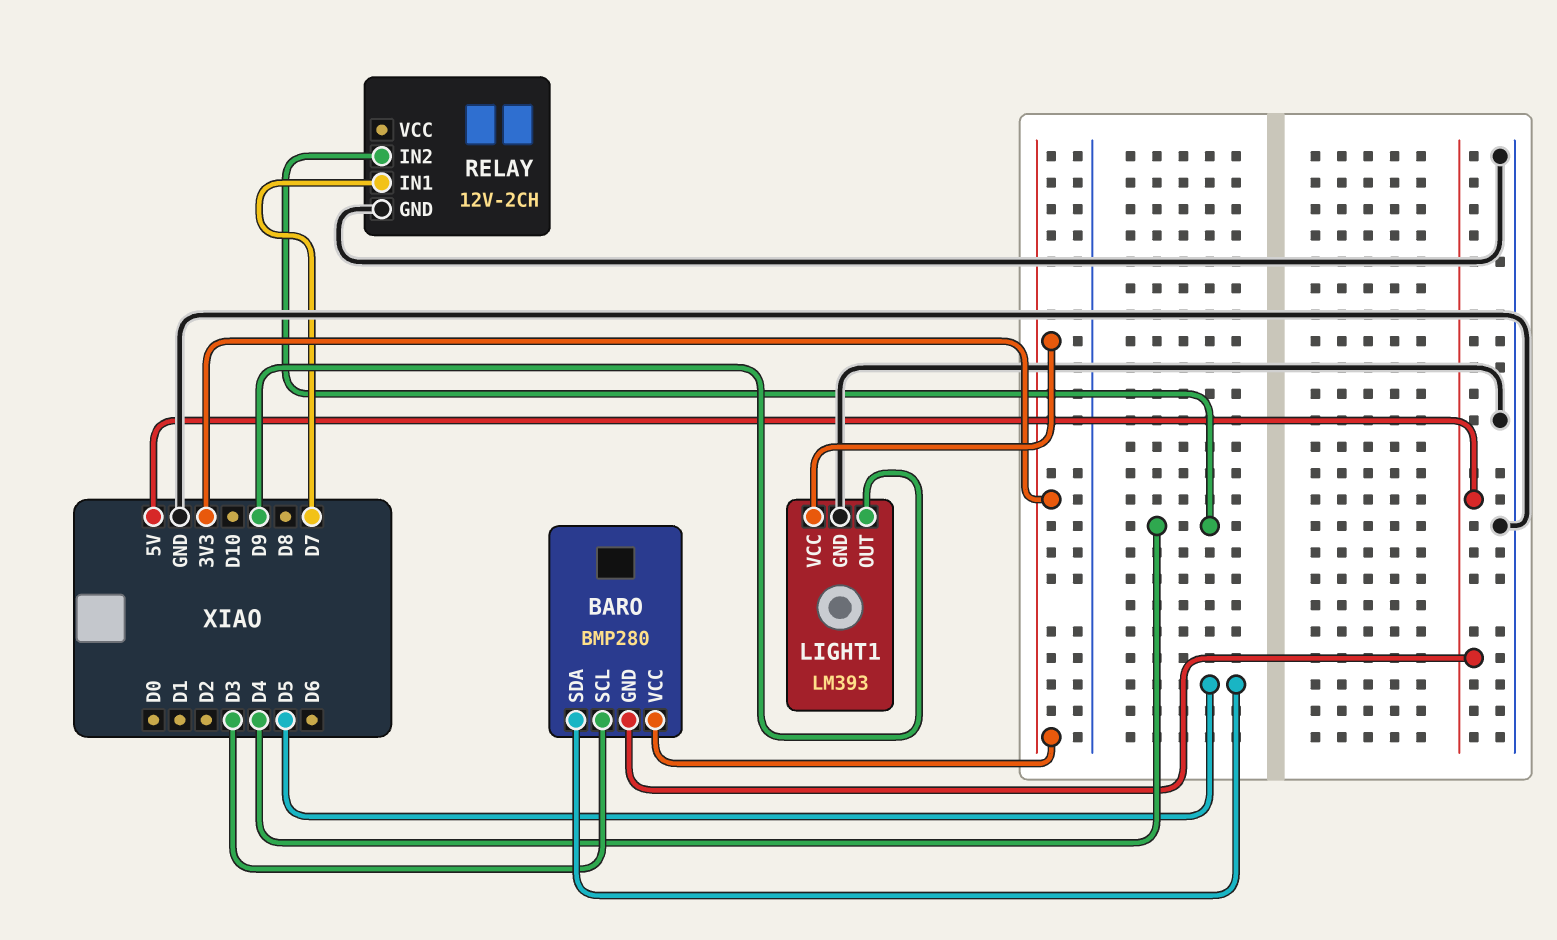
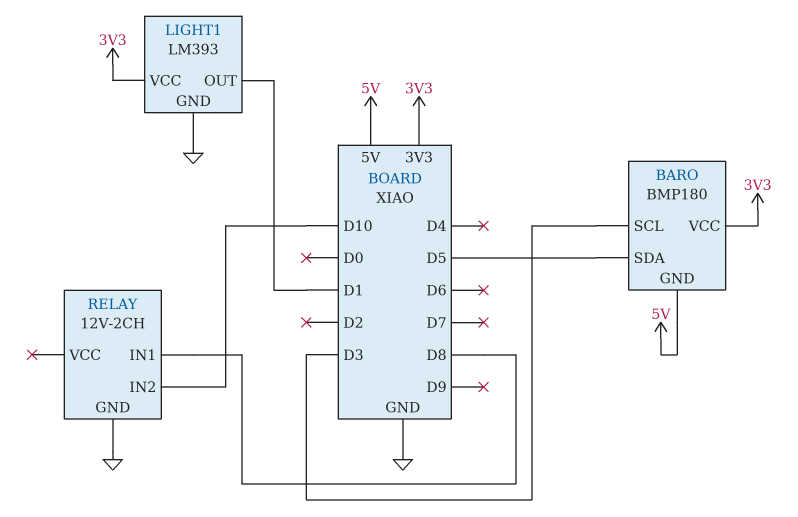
BARO: BMP280 -> BMP180
LIGHT1 pin OUT: D9 -> D1
RELAY pin IN1: D7 -> D8
RELAY pin IN2: D4 -> D10

